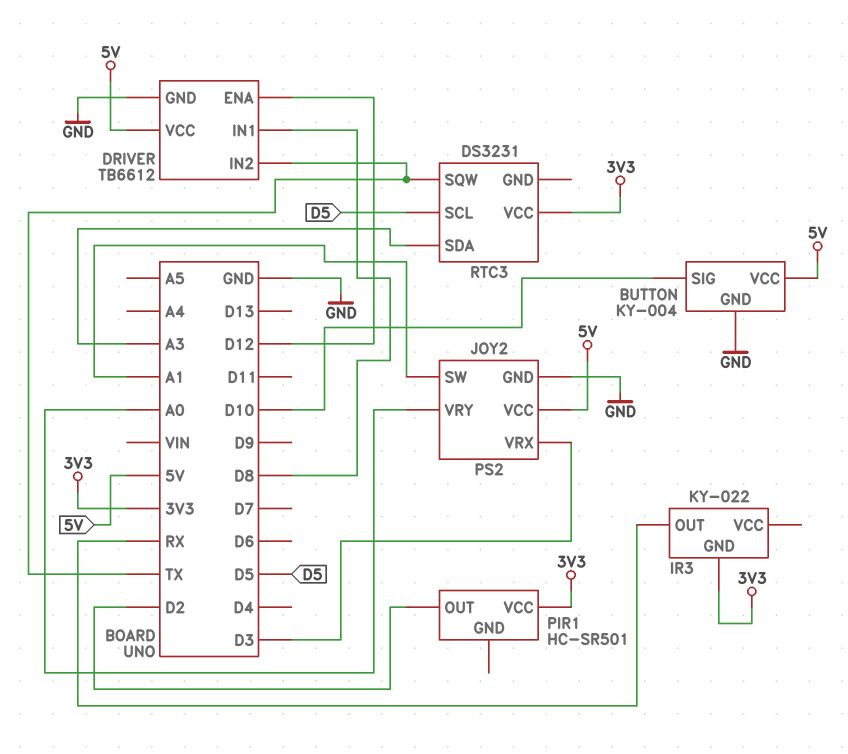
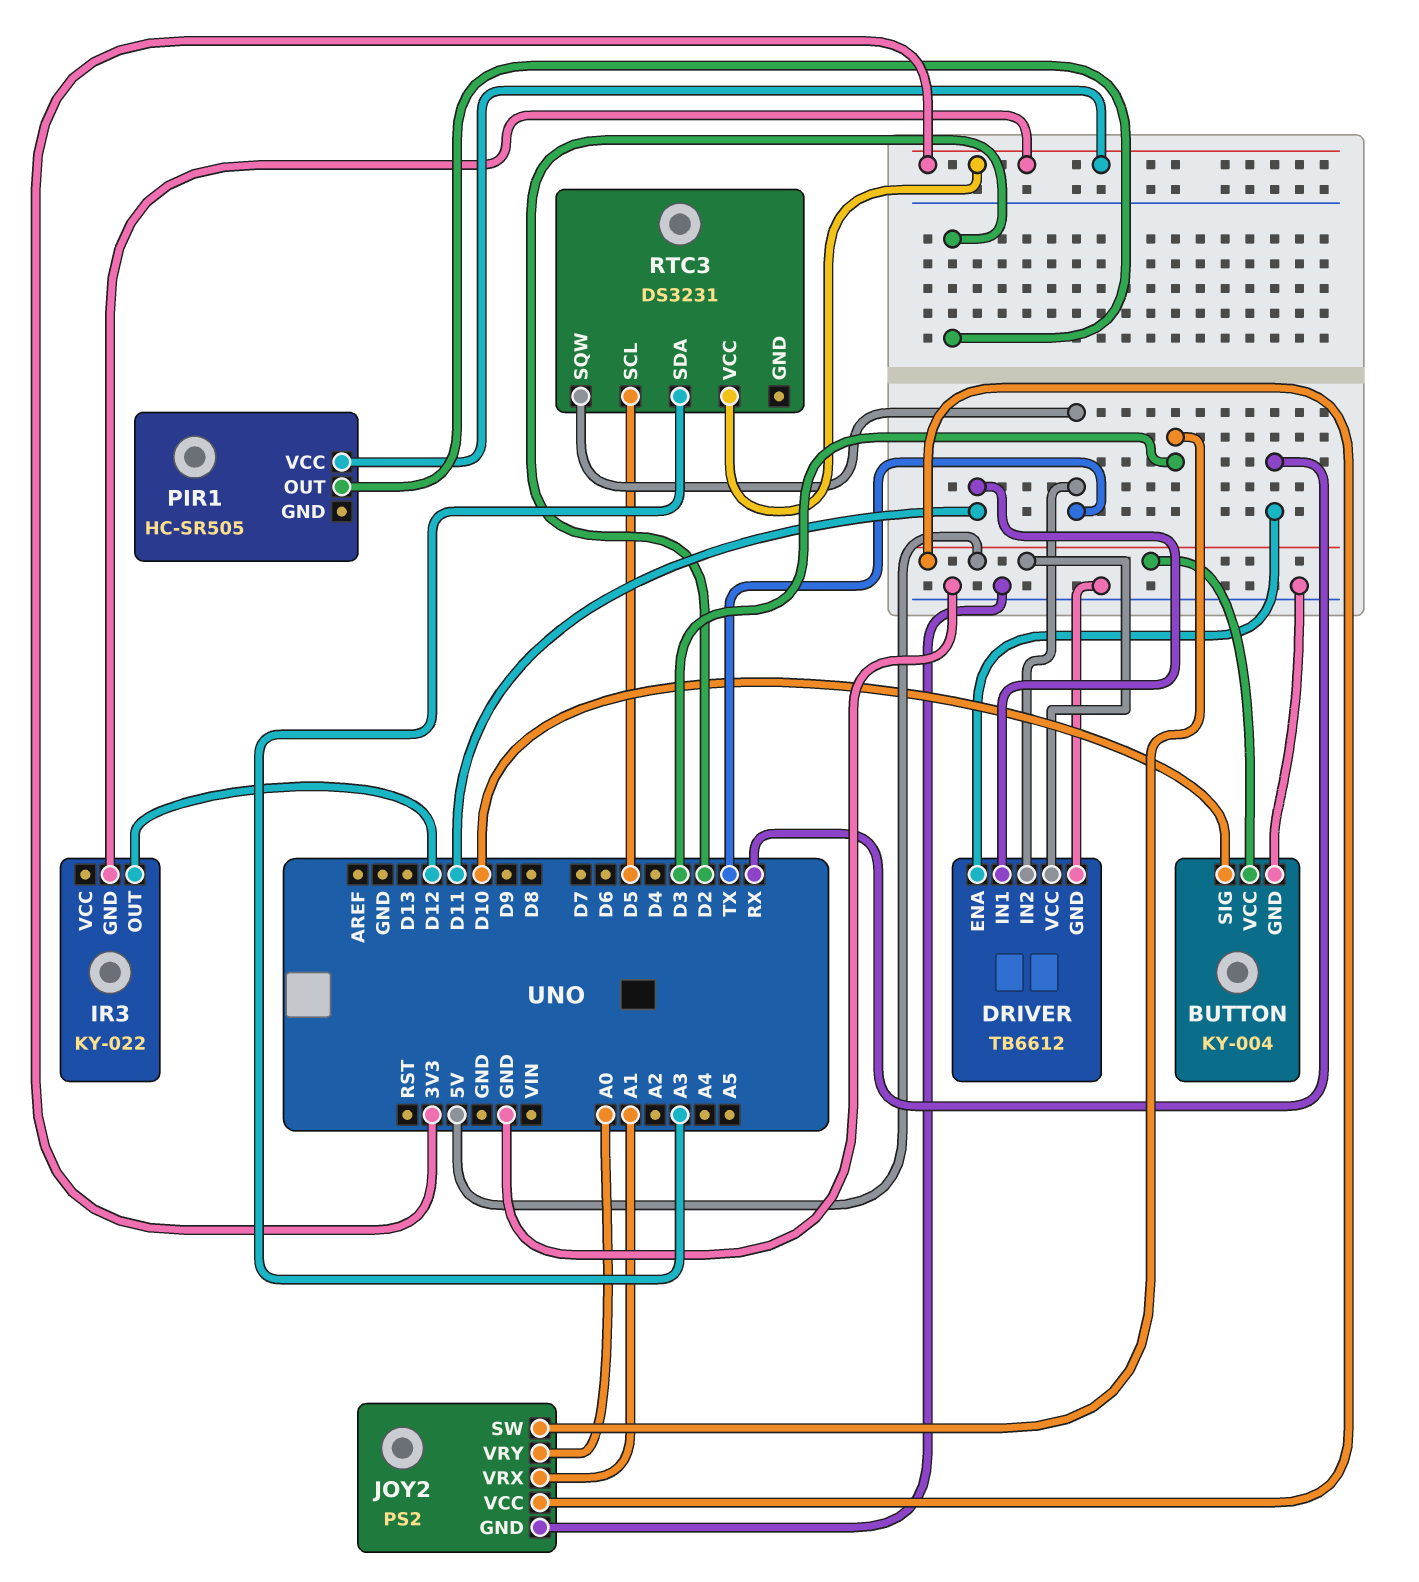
DRIVER pin ENA: D12 -> RX
DRIVER pin IN1: D8 -> D11
IR3 pin OUT: RX -> D12
JOY2 pin SW: A1 -> D3
JOY2 pin VRX: D3 -> A1
PIR1: HC-SR501 -> HC-SR505

